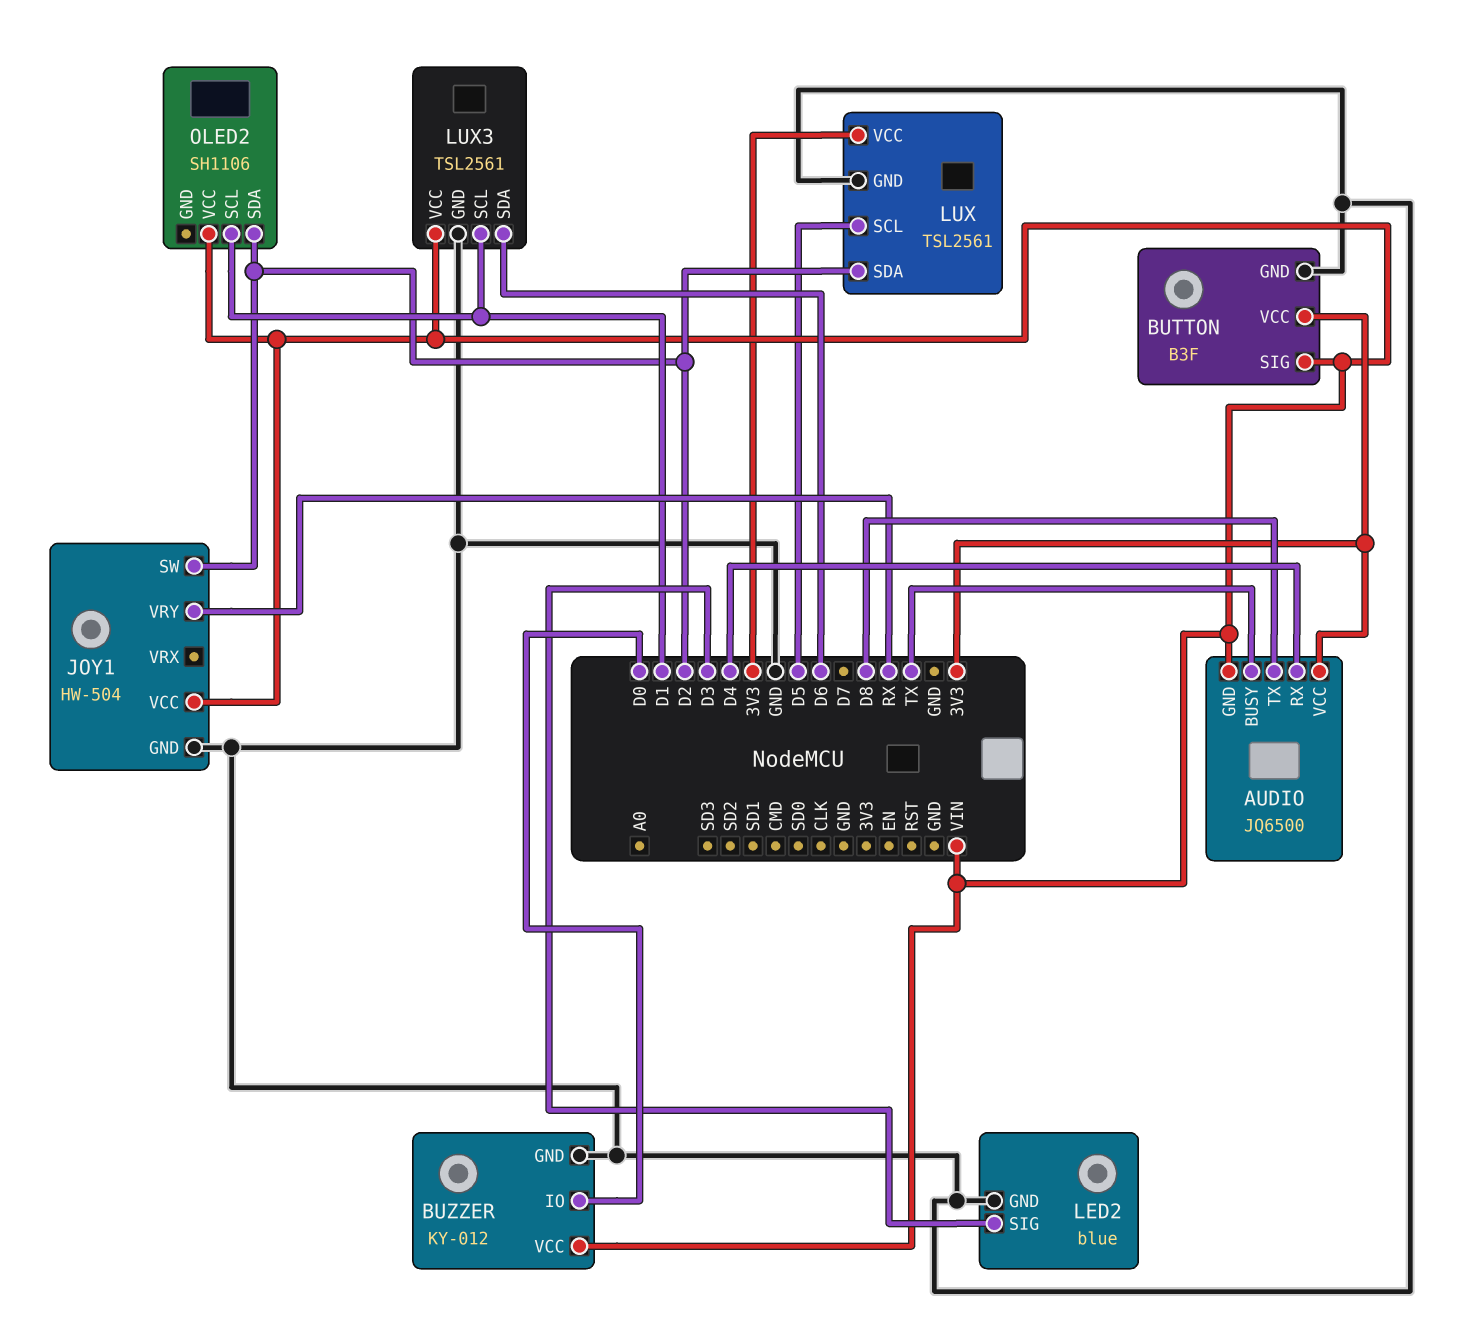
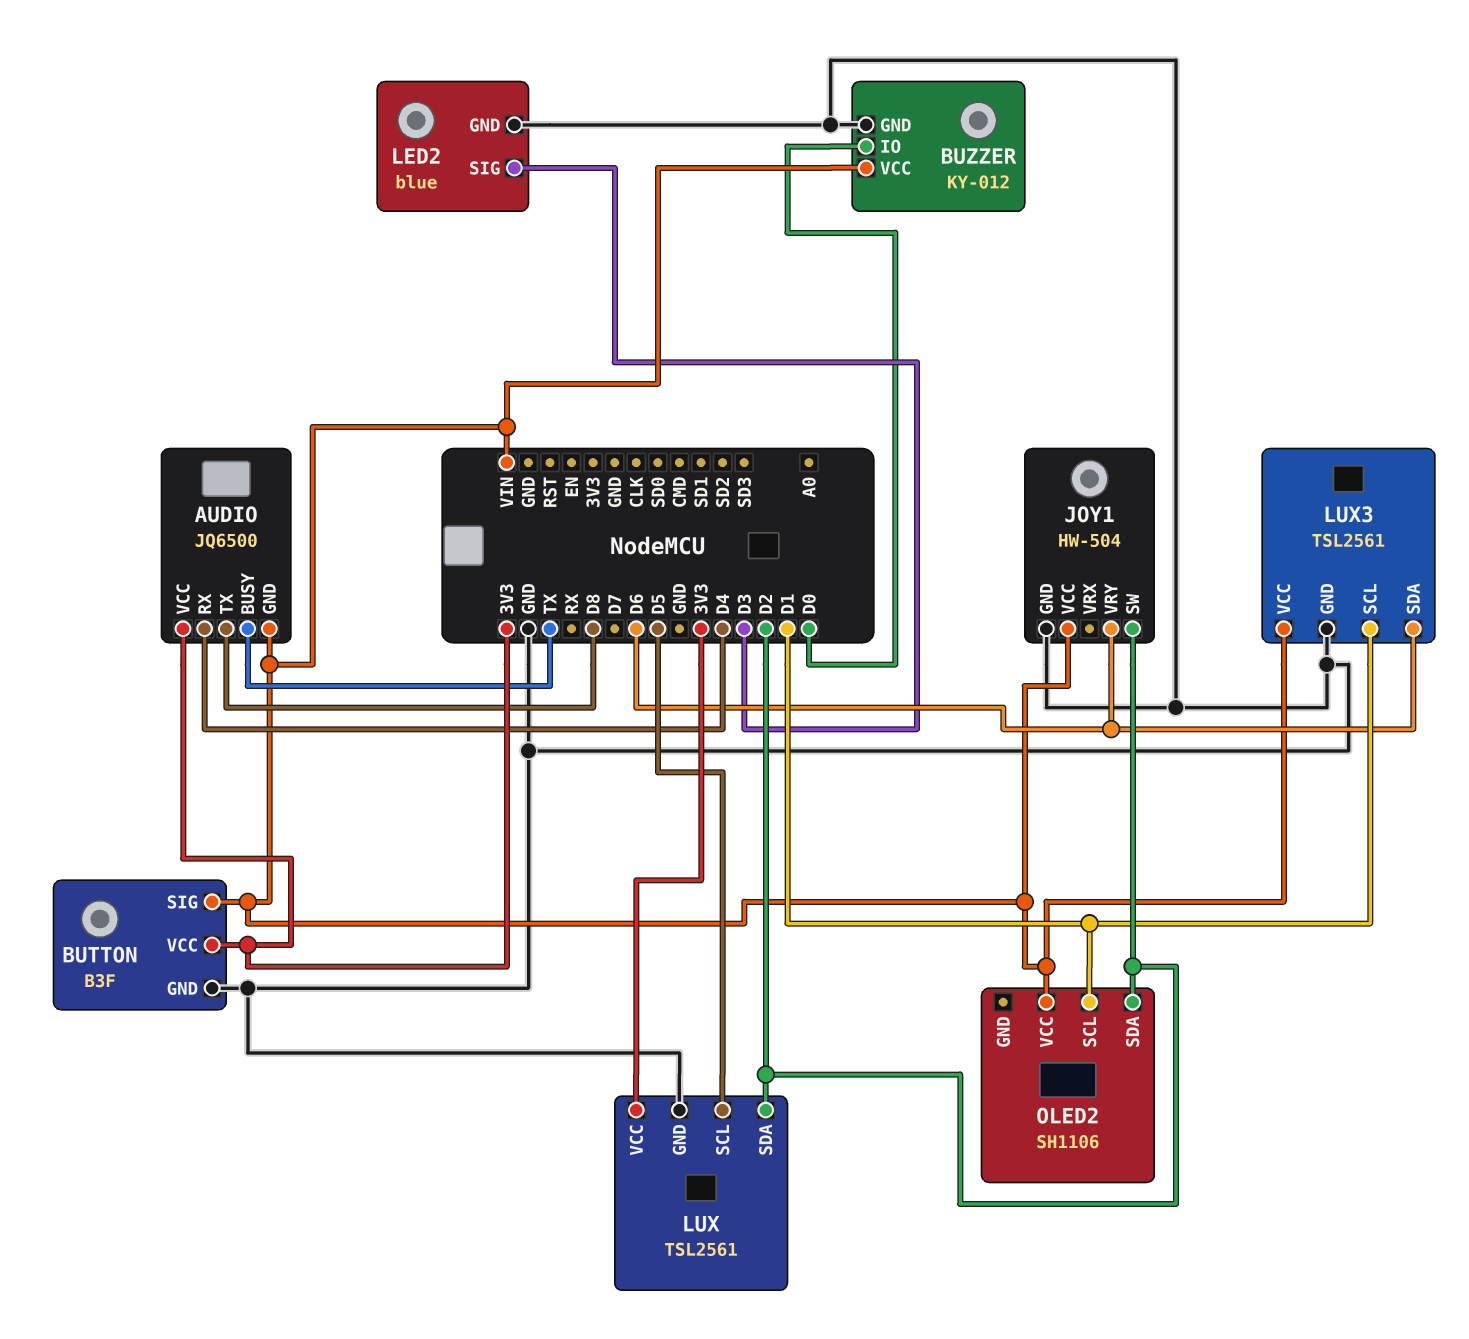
JOY1 pin VRY: RX -> D6

